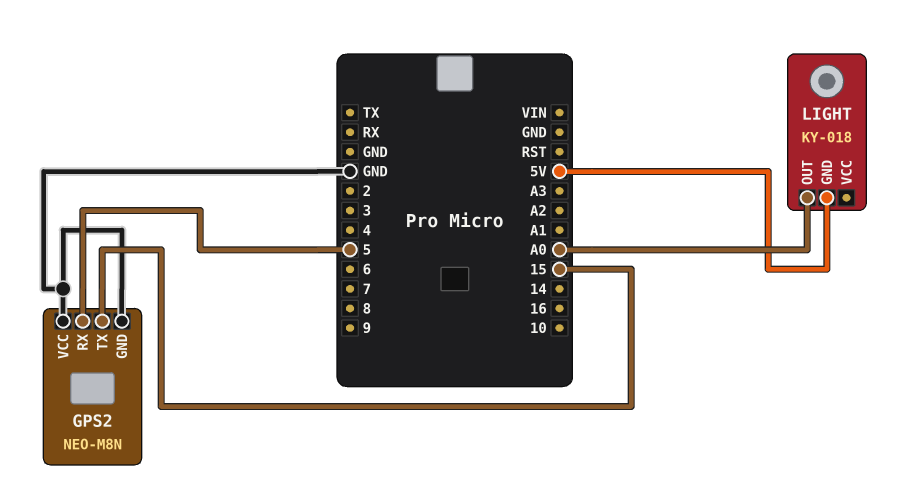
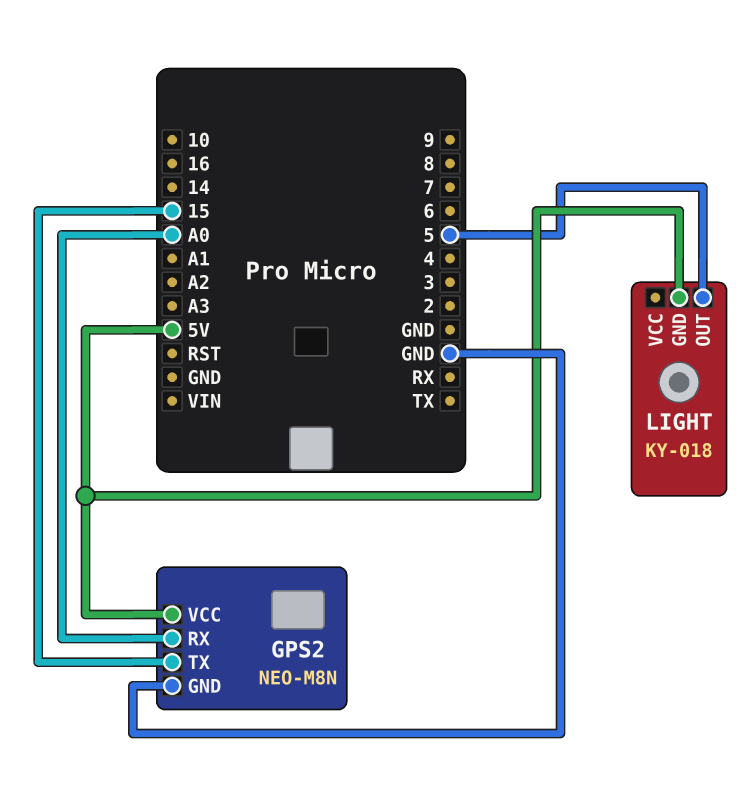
GPS2 pin RX: 5 -> A0
GPS2 pin VCC: GND -> 5V
LIGHT pin OUT: A0 -> 5

